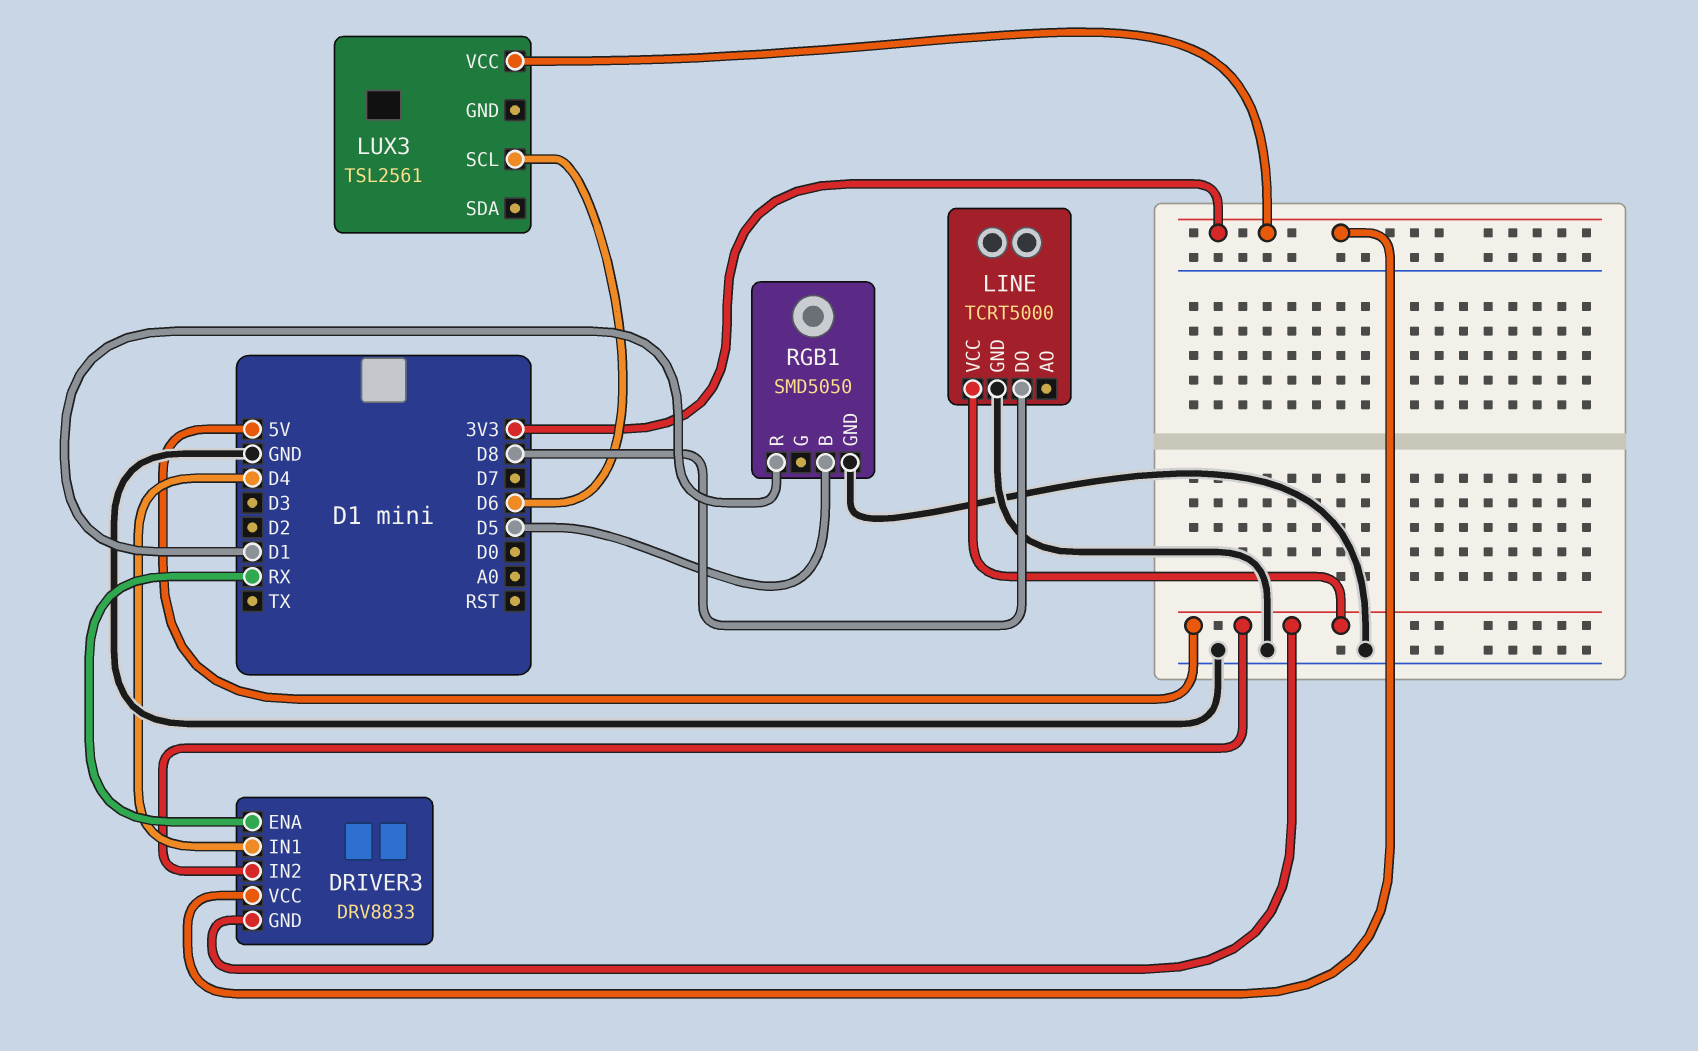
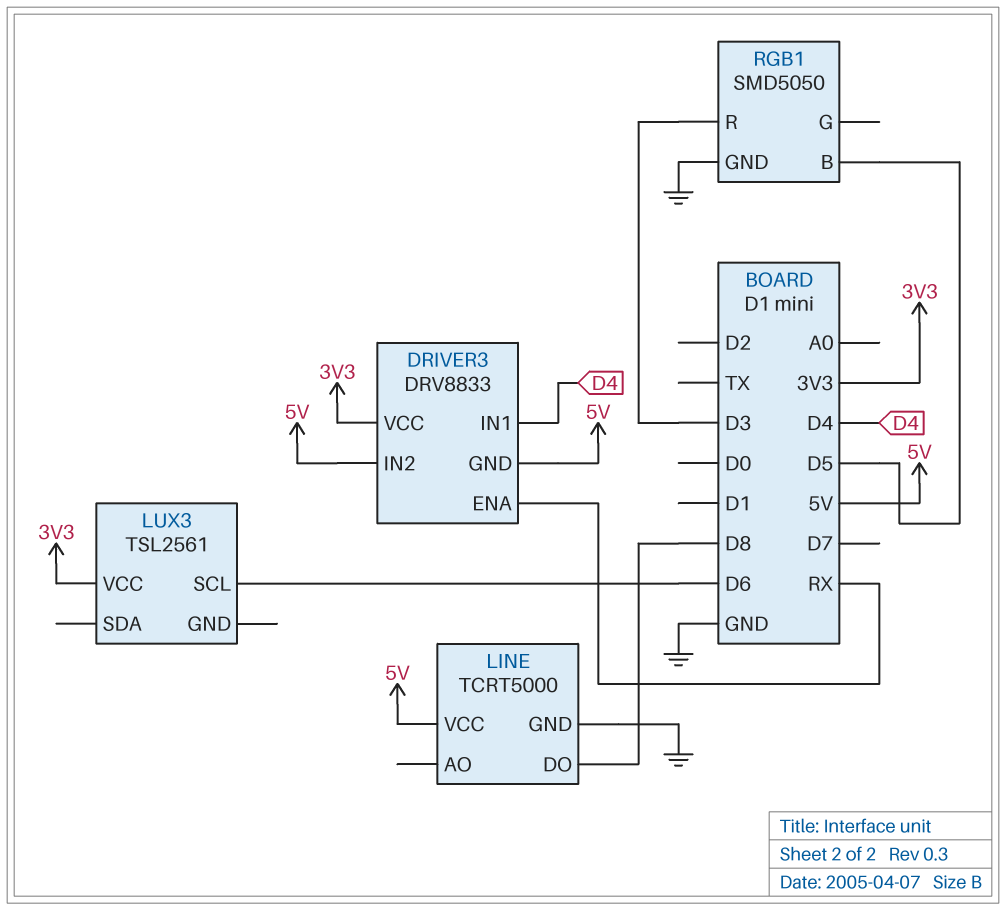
RGB1 pin R: D1 -> D3

